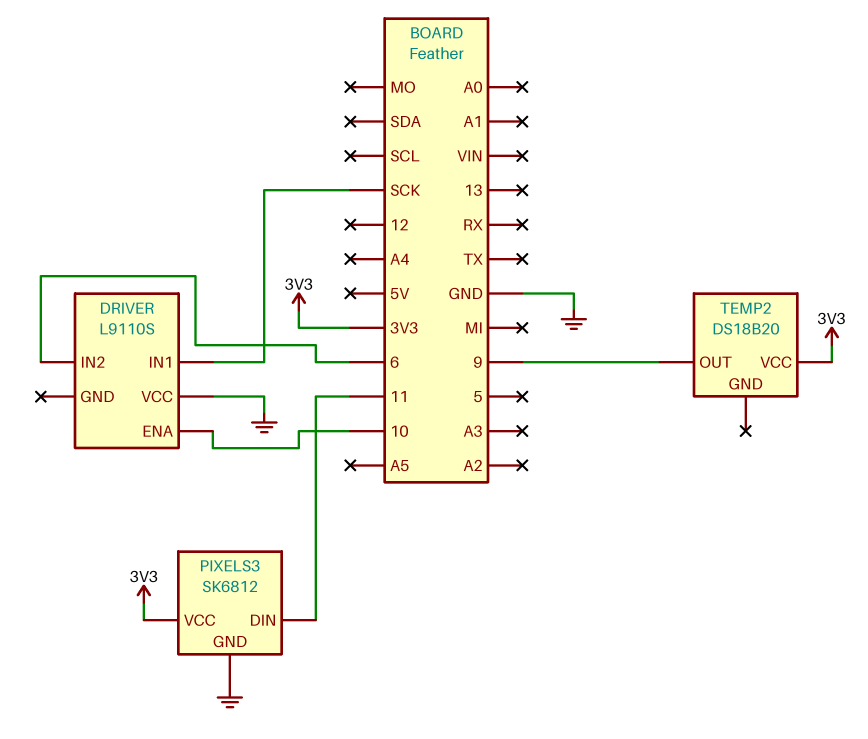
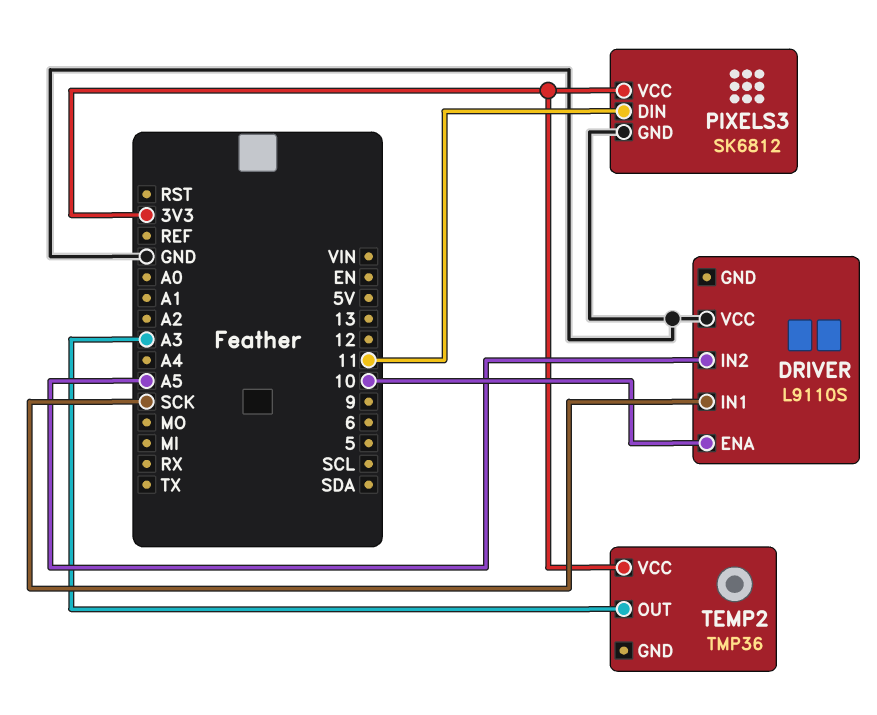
DRIVER pin IN2: 6 -> A5
TEMP2: DS18B20 -> TMP36
TEMP2 pin OUT: 9 -> A3

